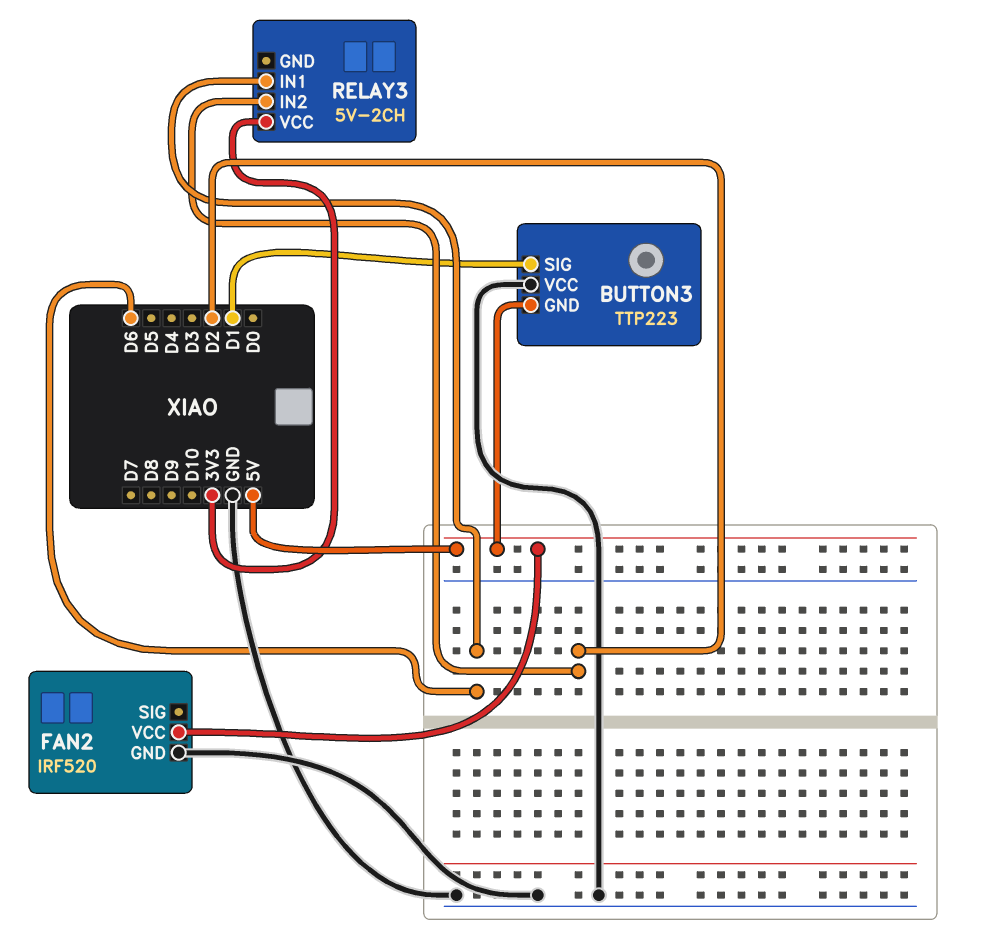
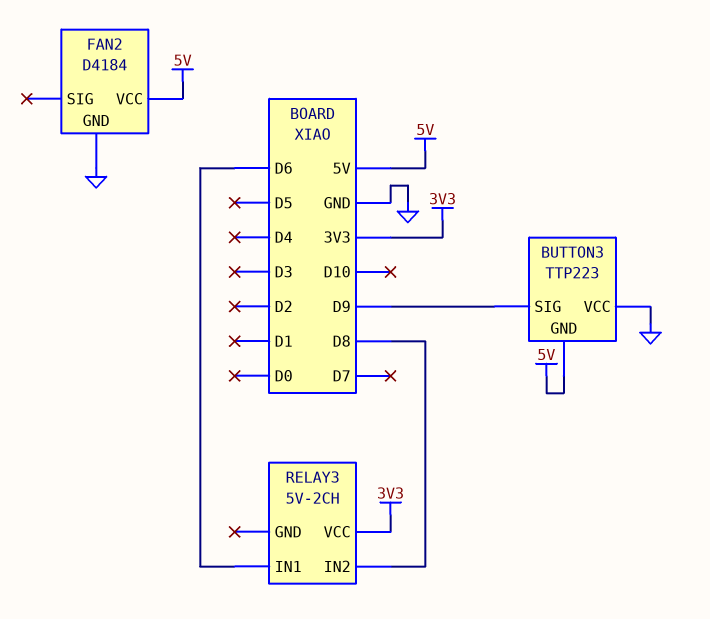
BUTTON3 pin SIG: D1 -> D9
FAN2: IRF520 -> D4184
RELAY3 pin IN2: D2 -> D8

